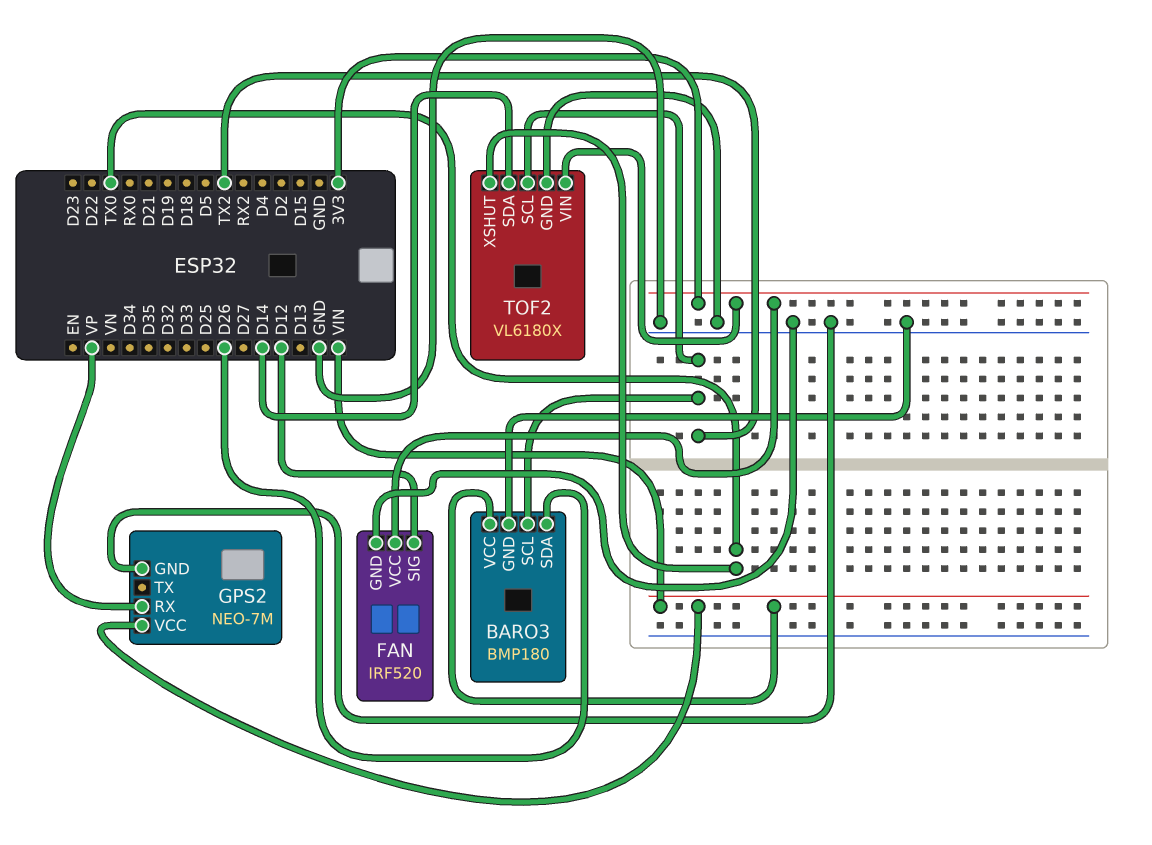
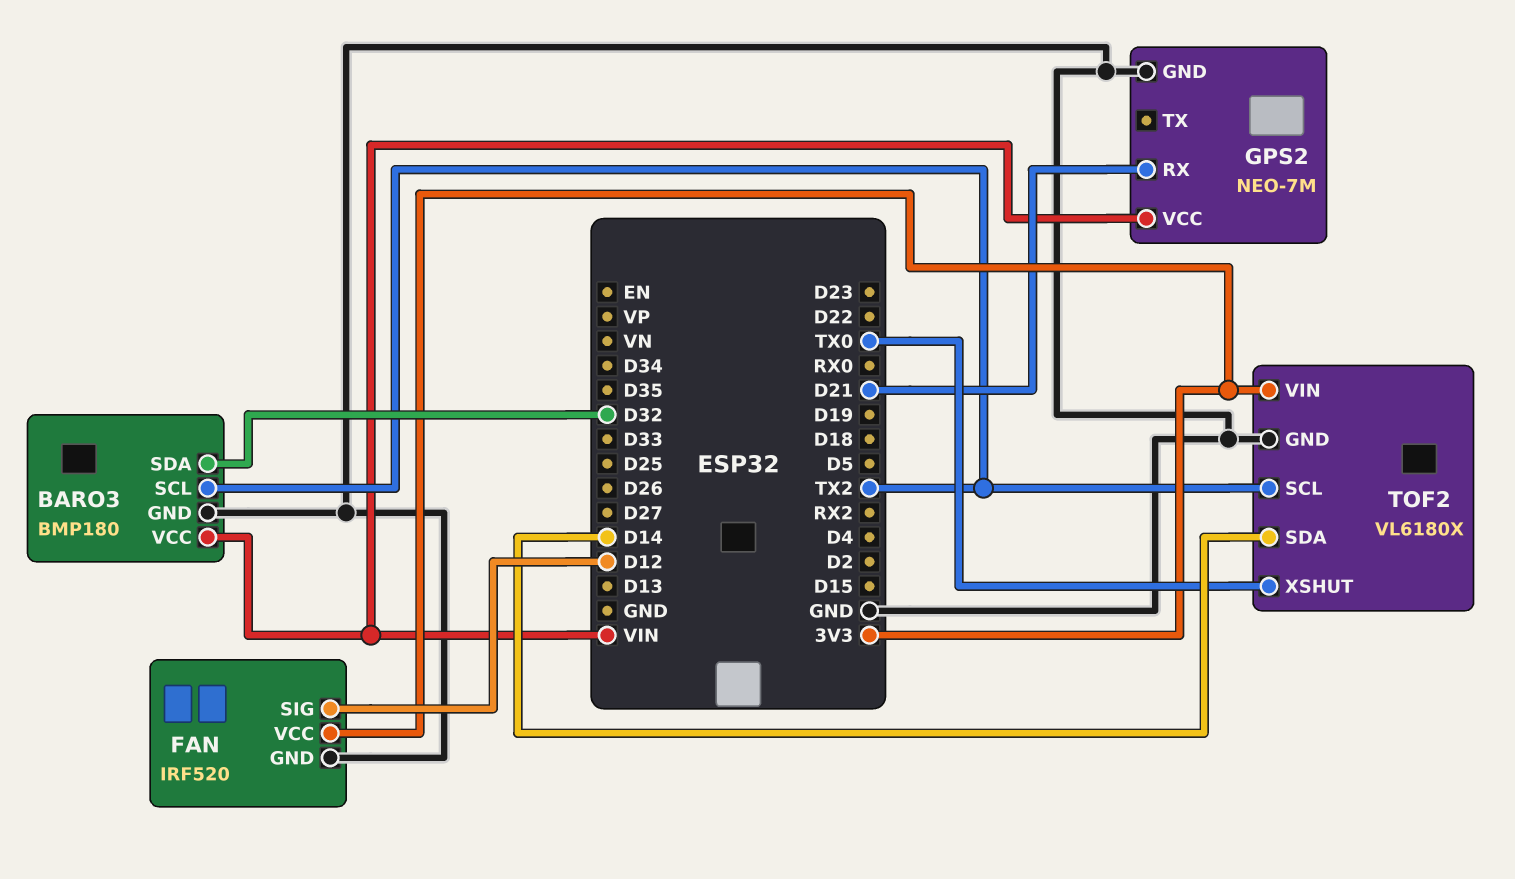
BARO3 pin SDA: D26 -> D32
GPS2 pin RX: VP -> D21

